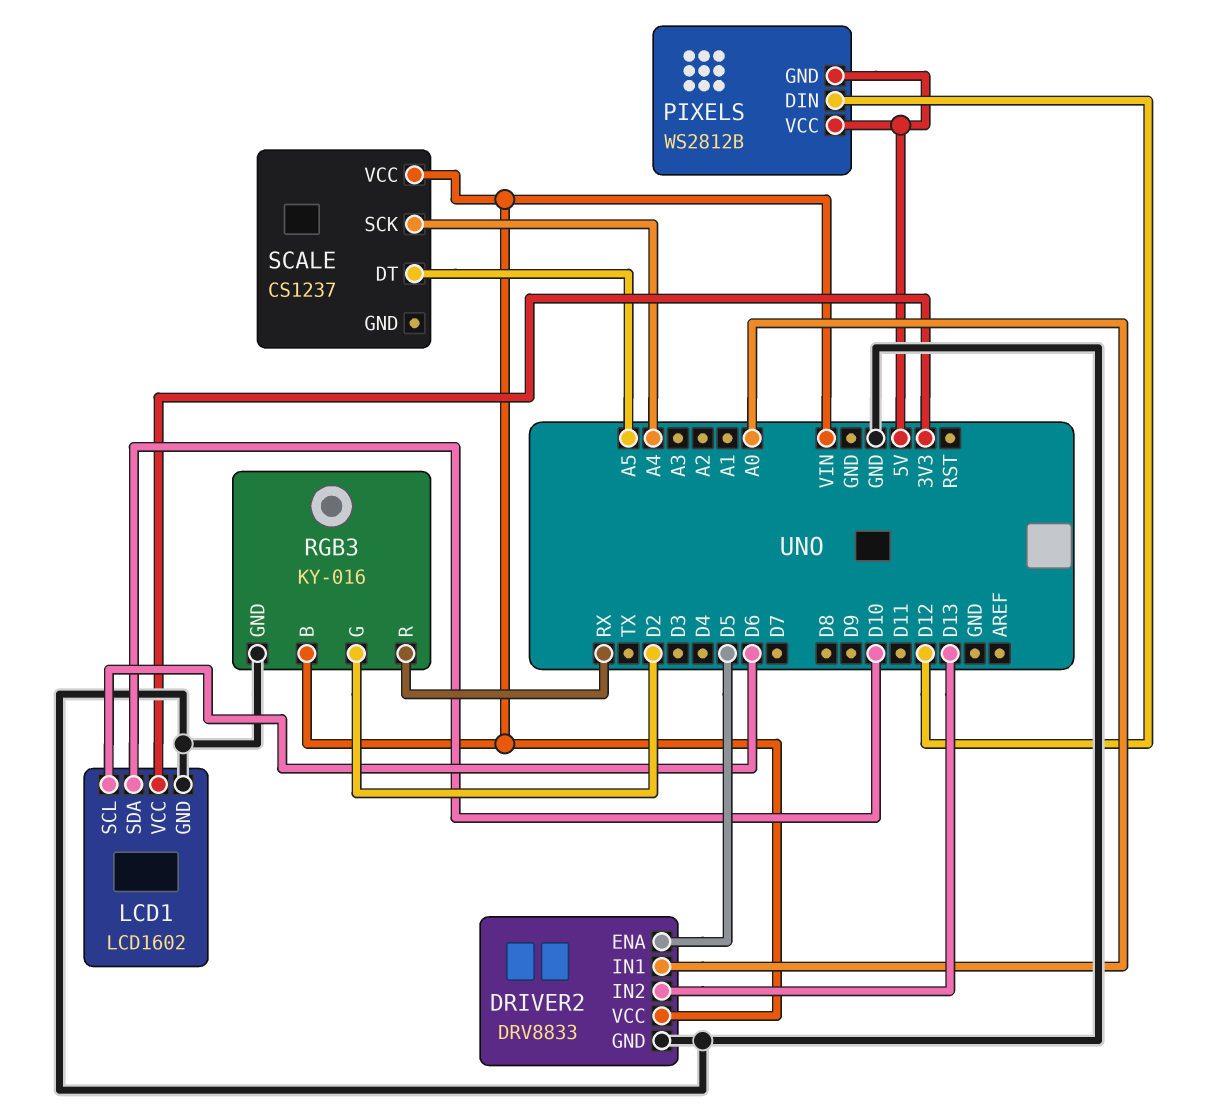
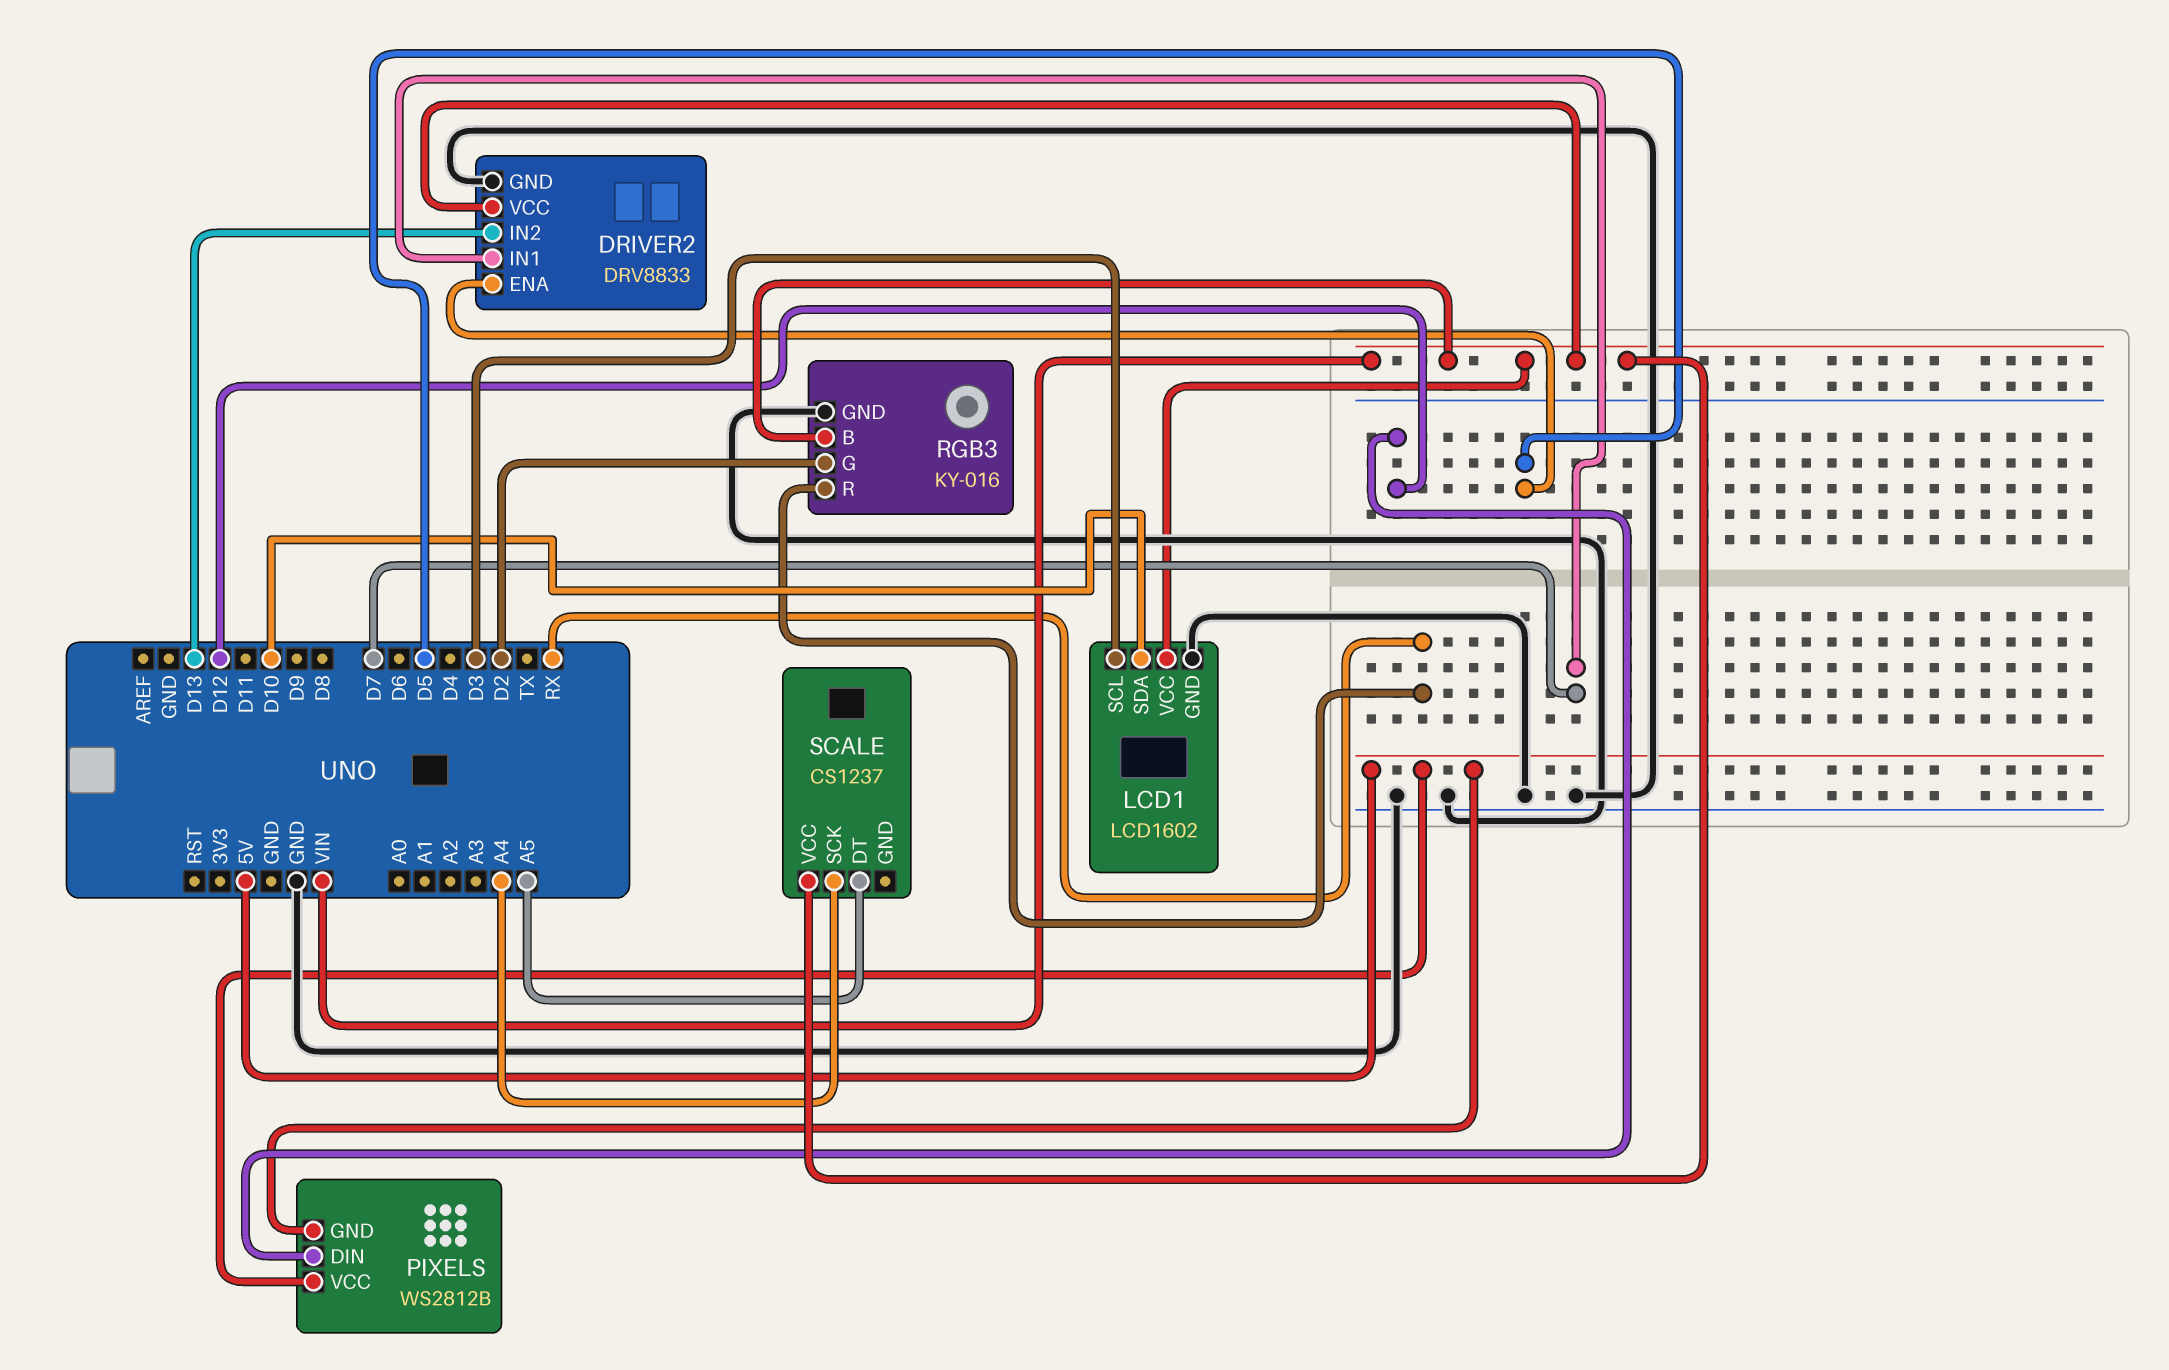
DRIVER2 pin IN1: A0 -> D7
LCD1 pin SCL: D6 -> D3
LCD1 pin VCC: 3V3 -> VIN

